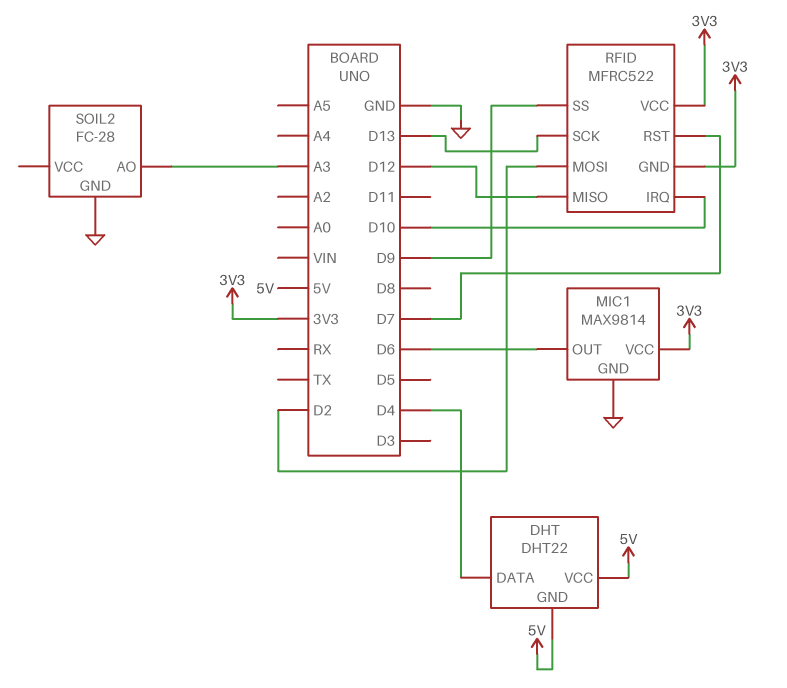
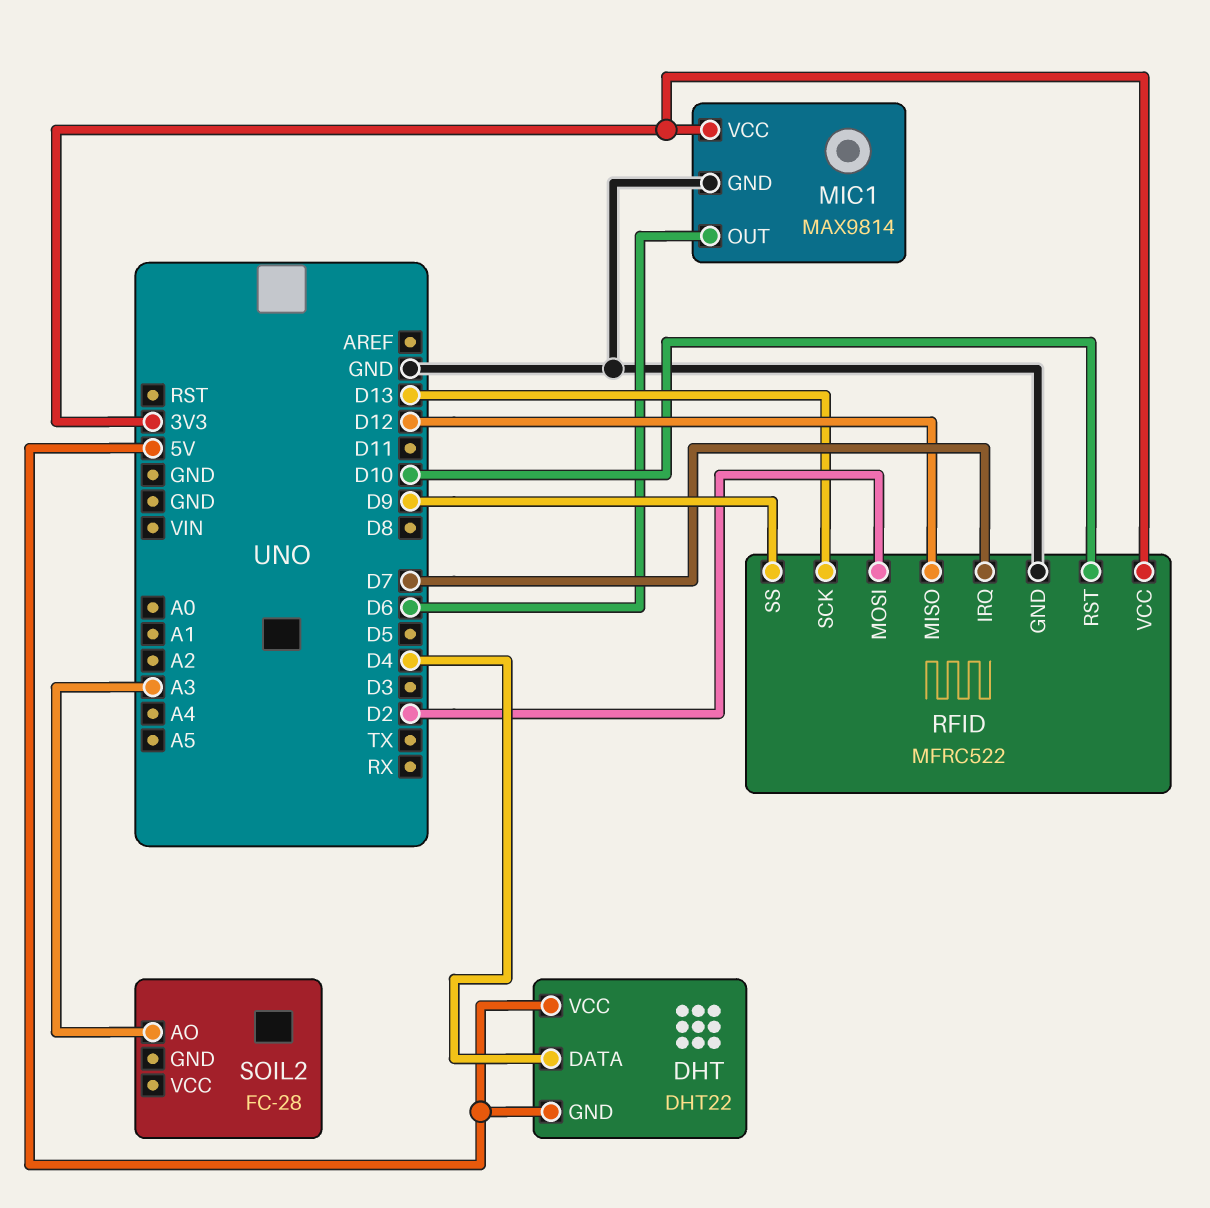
RFID pin GND: 3V3 -> GND
RFID pin IRQ: D10 -> D7
RFID pin RST: D7 -> D10
SOIL2 pin GND: GND -> none

